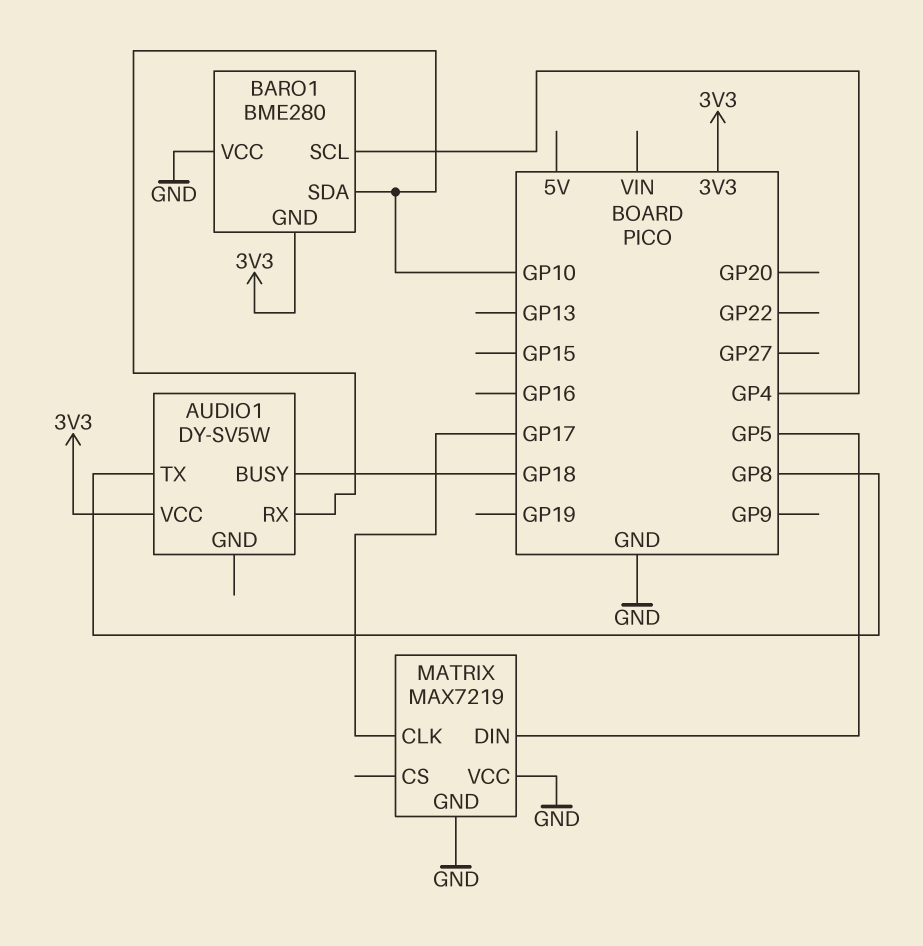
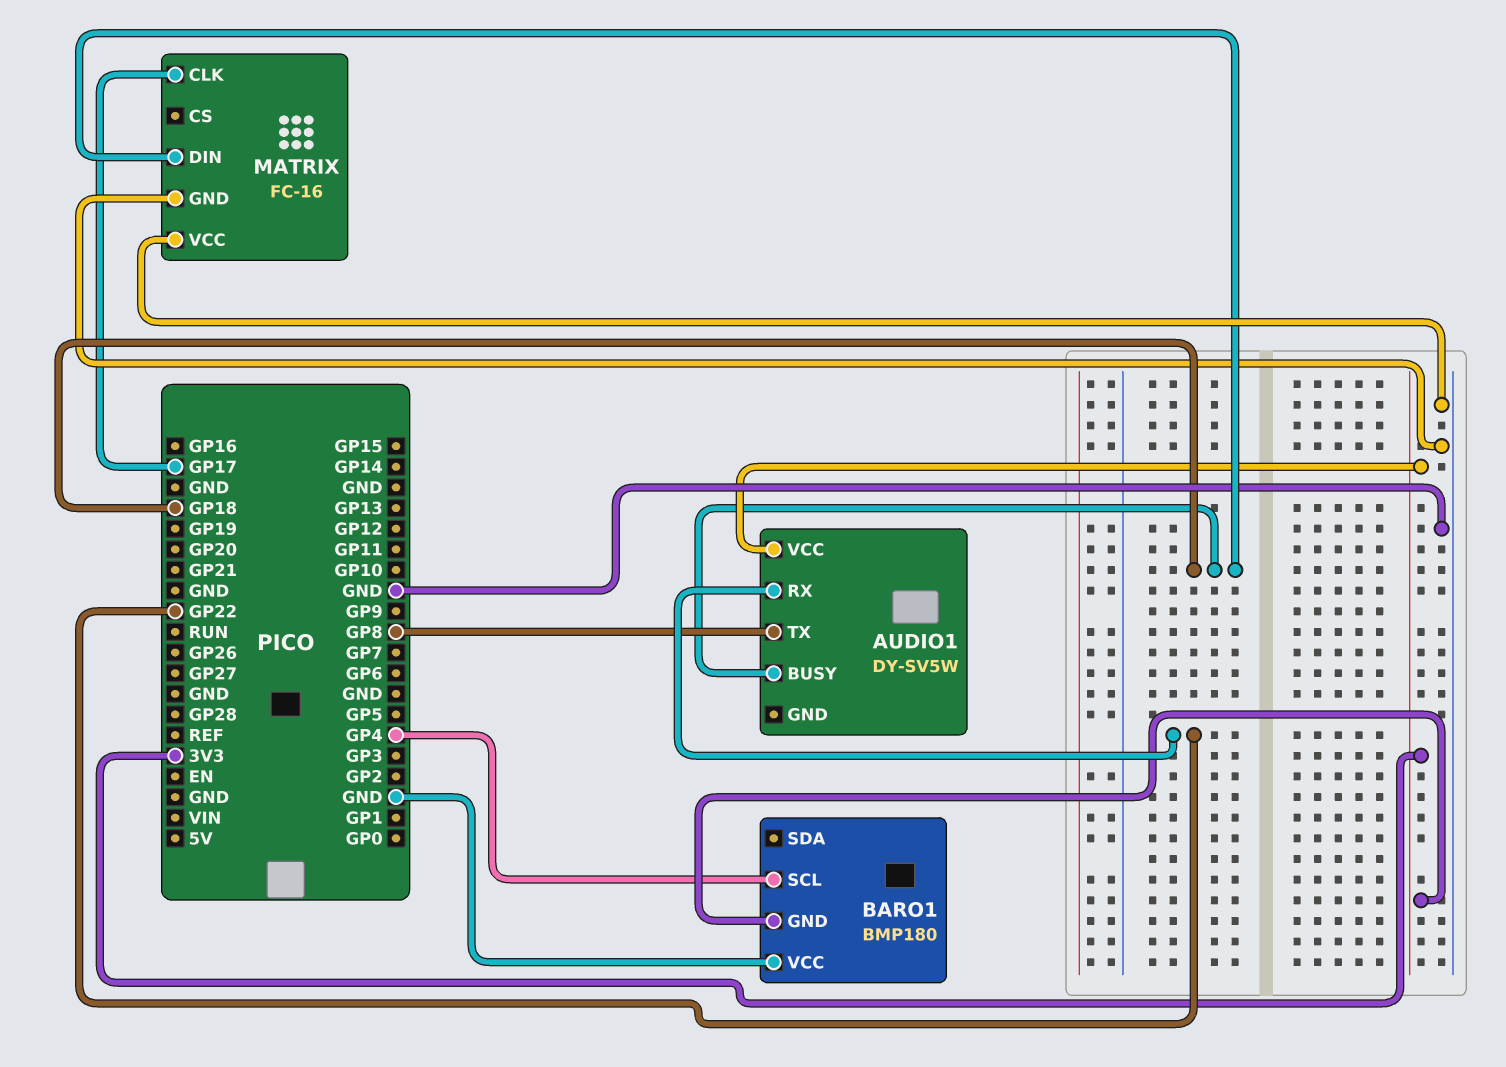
AUDIO1 pin RX: GP10 -> GP22
BARO1: BME280 -> BMP180
BARO1 pin SDA: GP10 -> none
MATRIX: MAX7219 -> FC-16
MATRIX pin DIN: GP5 -> GP18

